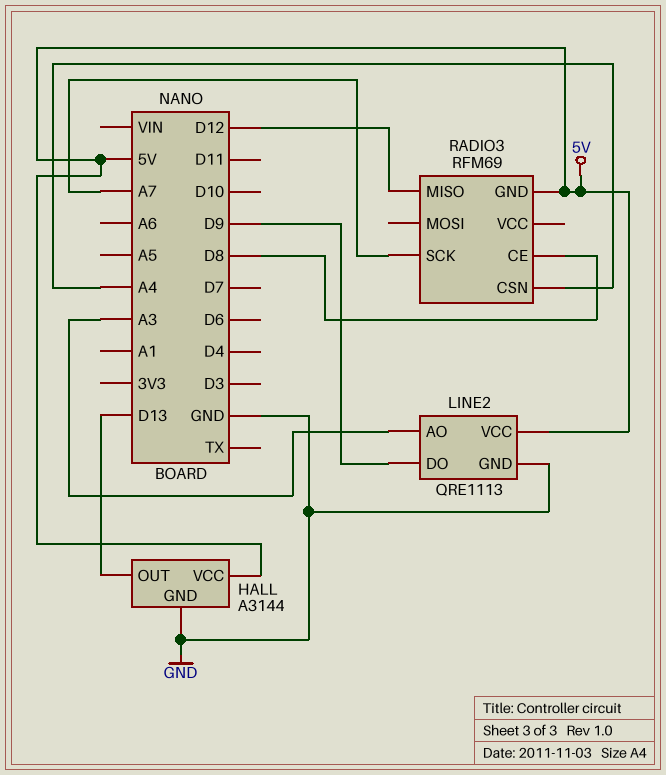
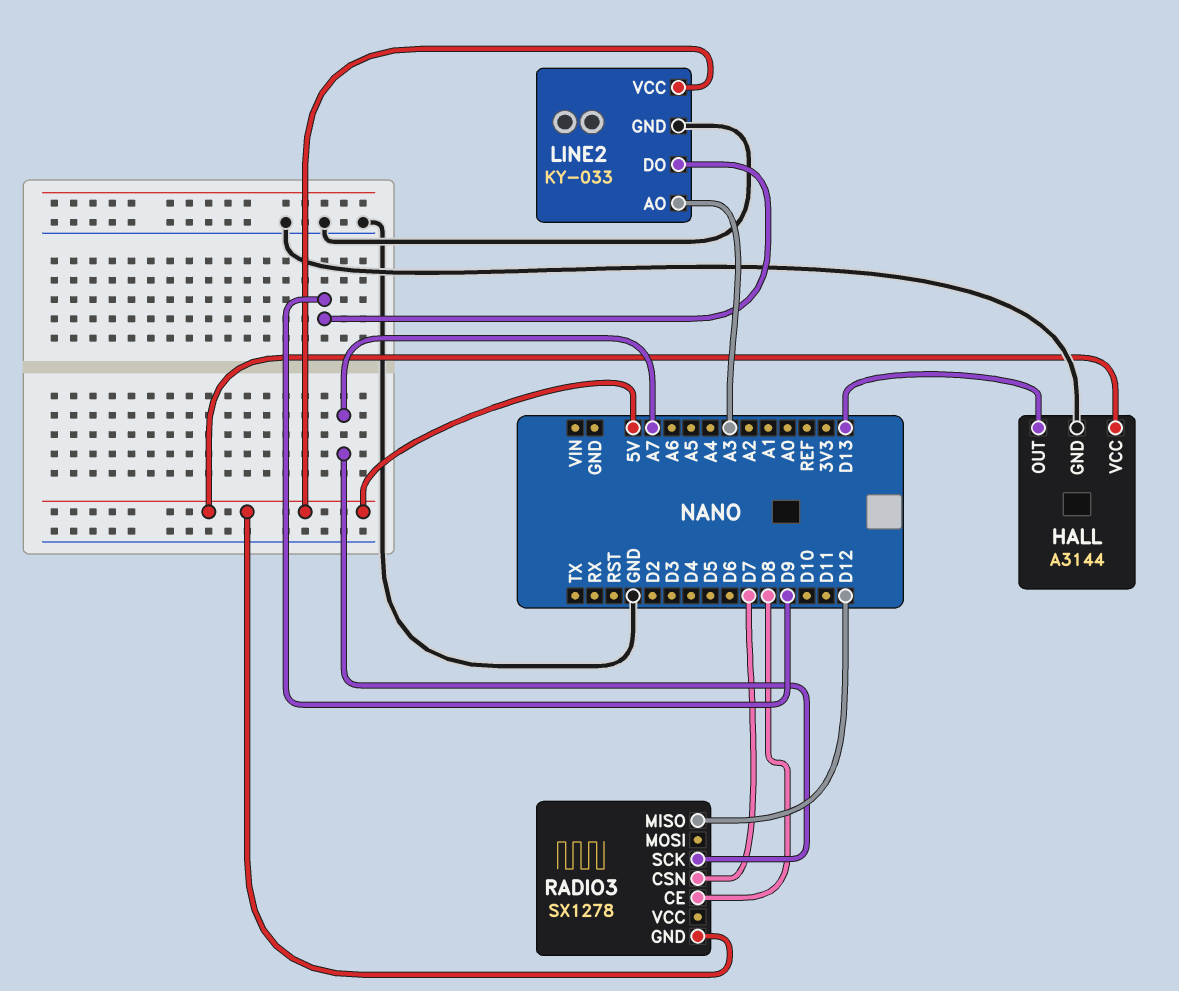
LINE2: QRE1113 -> KY-033
RADIO3: RFM69 -> SX1278
RADIO3 pin CSN: A4 -> D7

